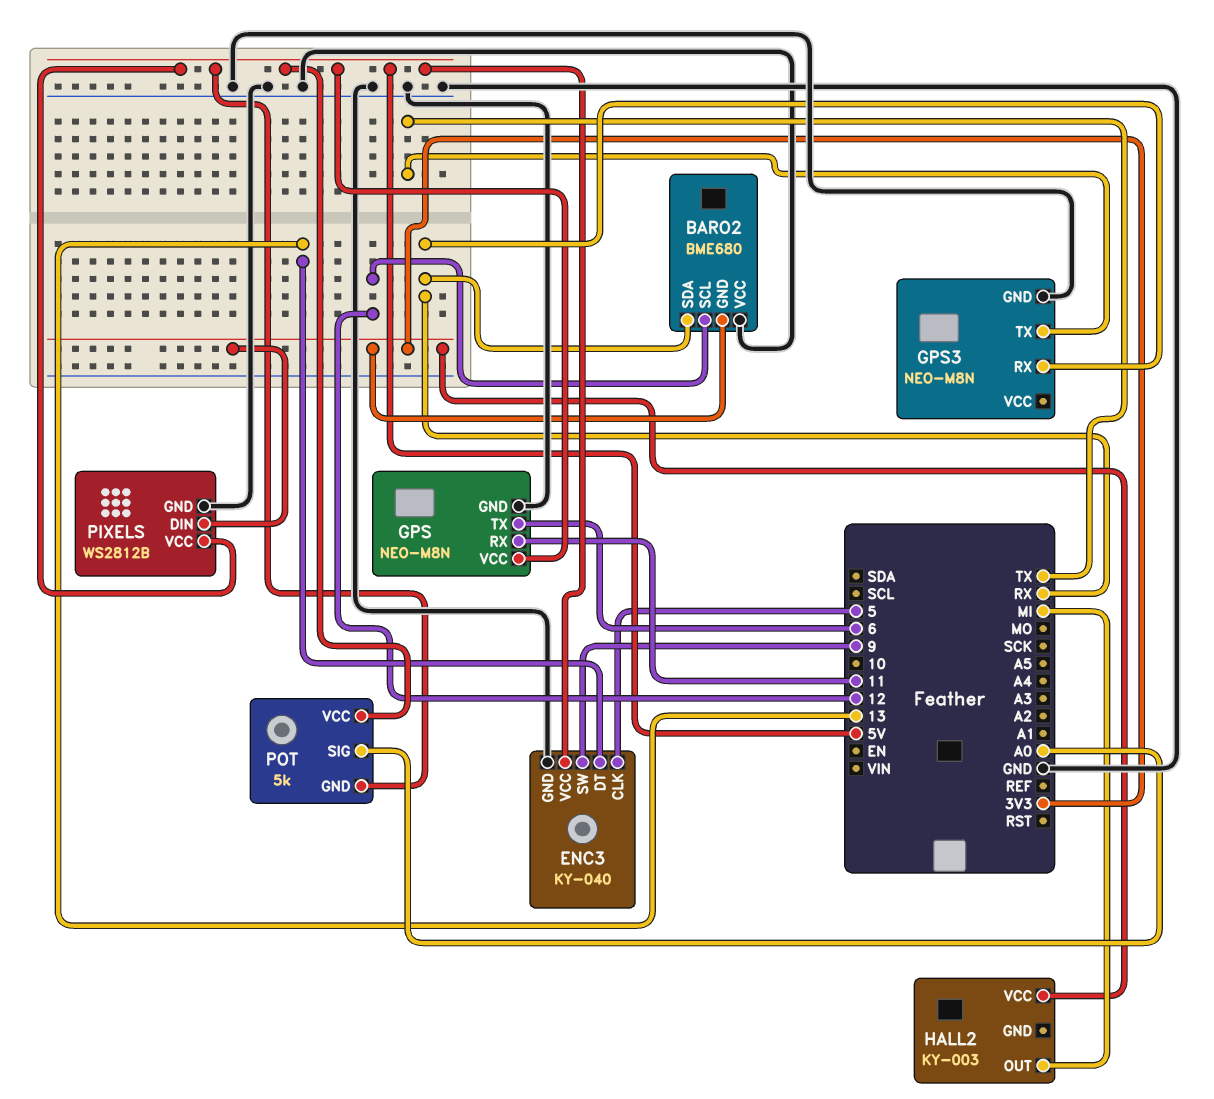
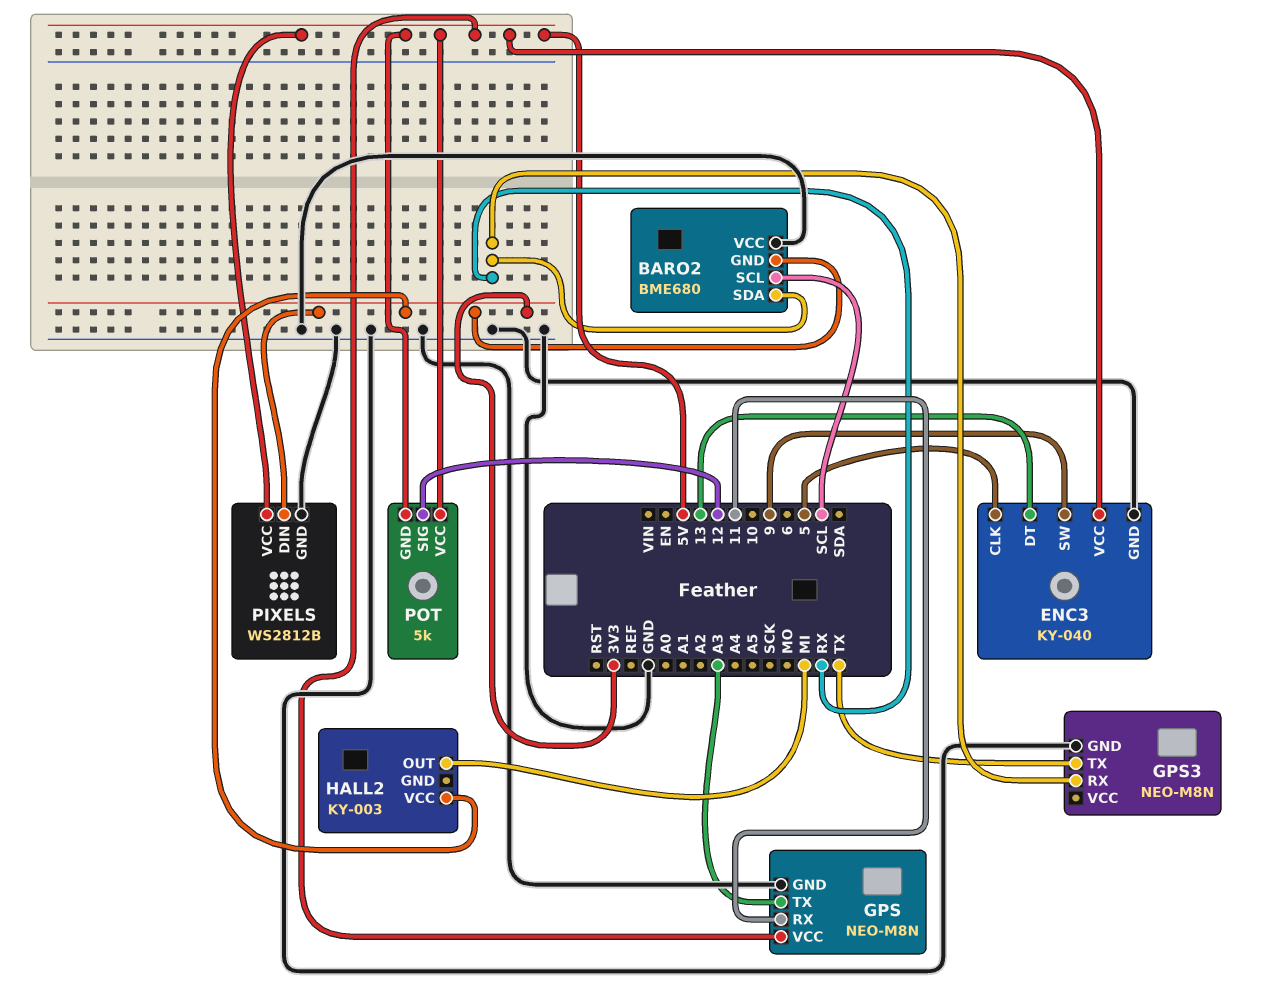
BARO2 pin SCL: 12 -> SCL
GPS pin TX: 6 -> A3
POT pin SIG: A0 -> 12

